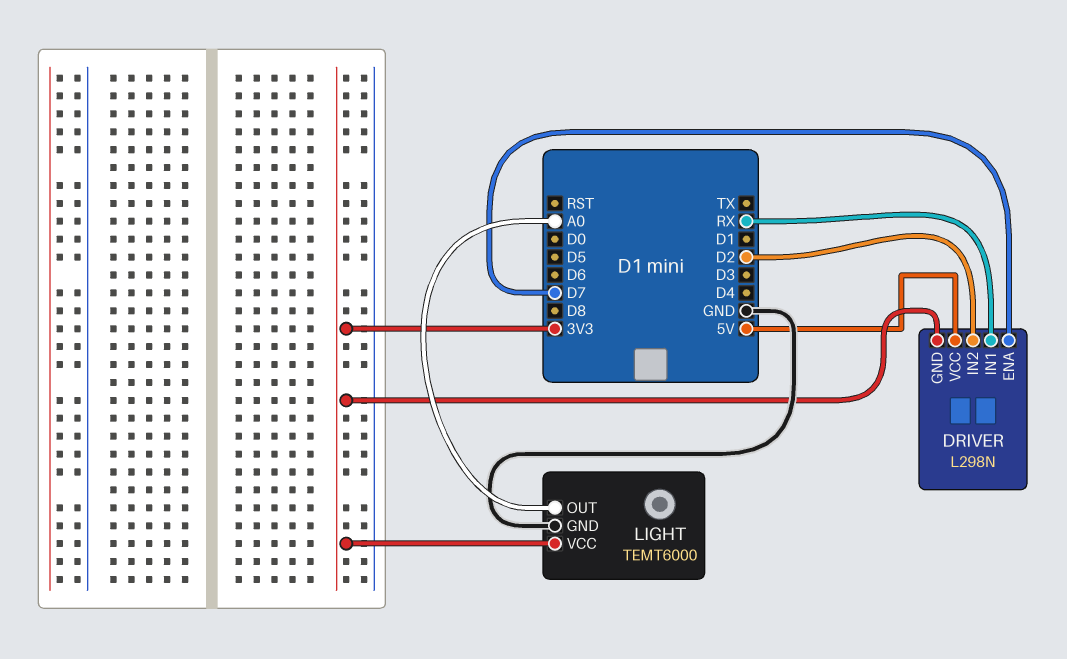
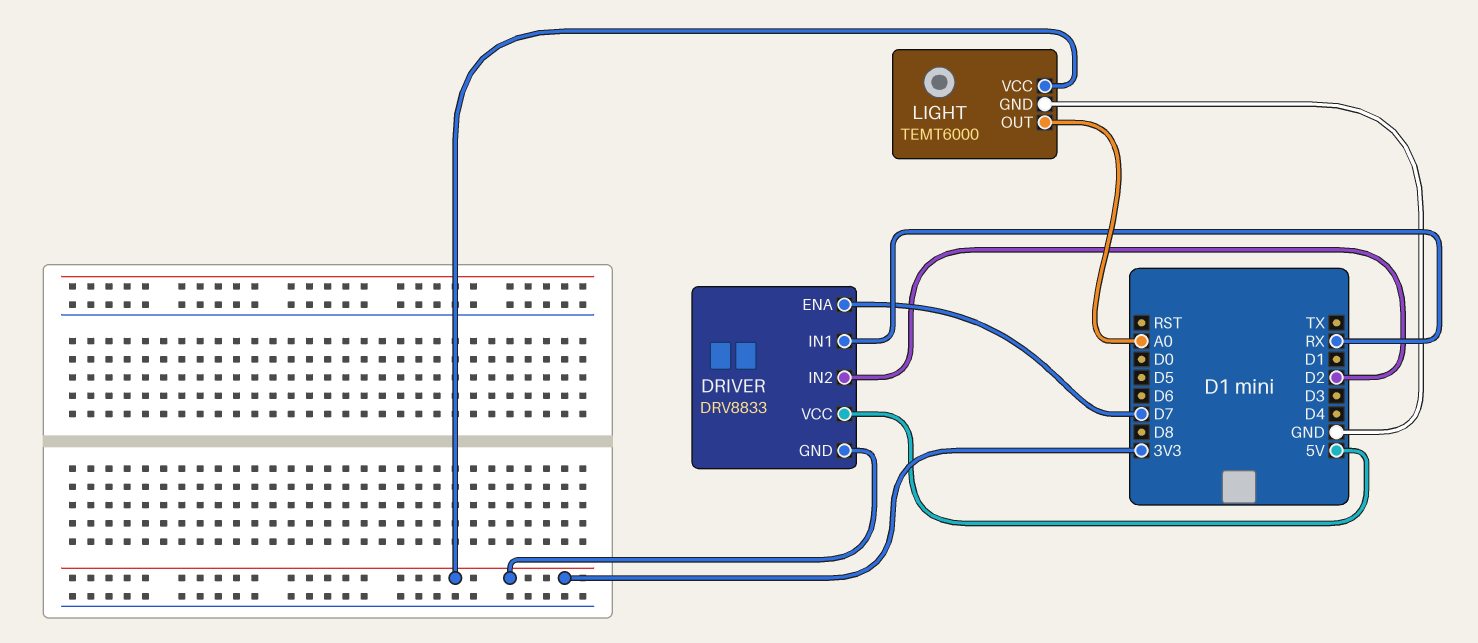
DRIVER: L298N -> DRV8833

